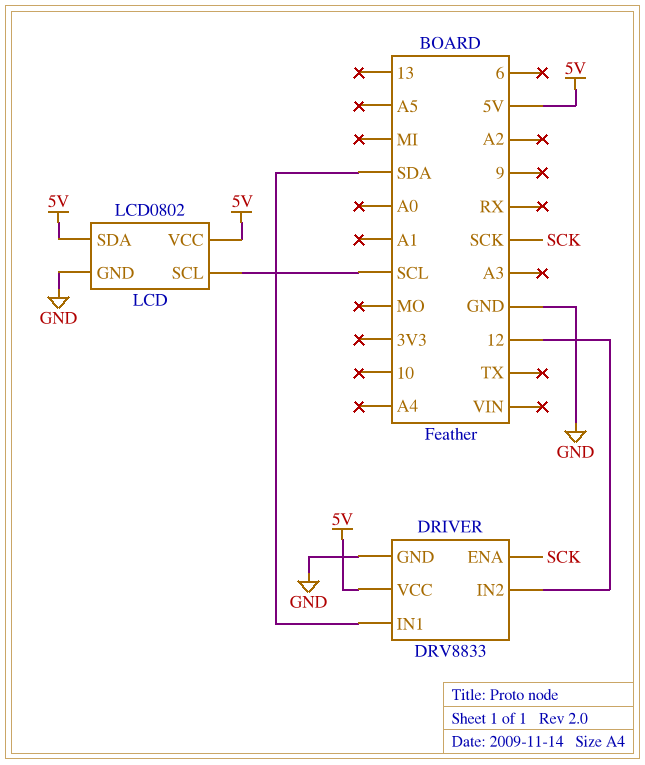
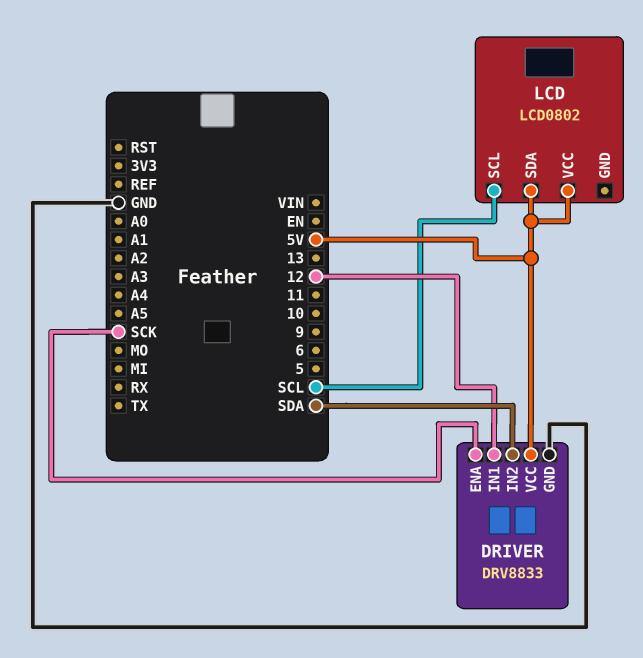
DRIVER pin IN1: SDA -> 12
DRIVER pin IN2: 12 -> SDA
LCD pin GND: GND -> none

